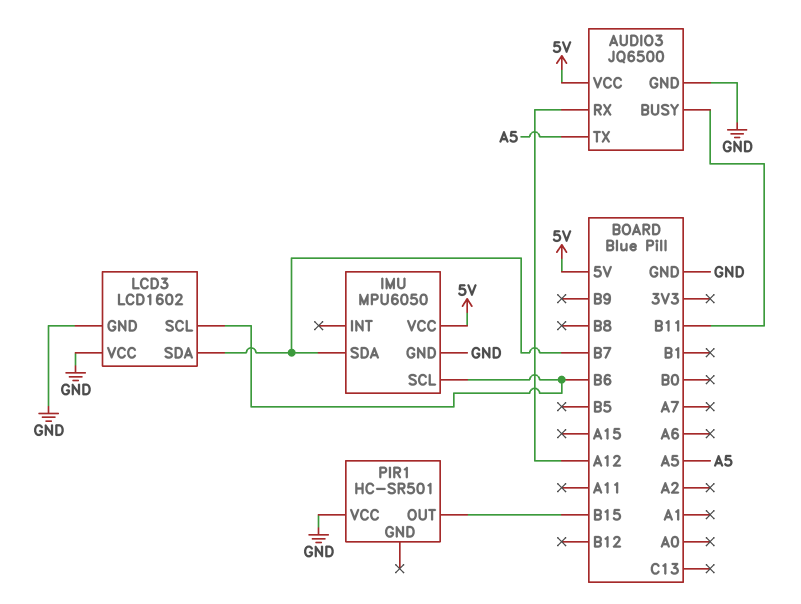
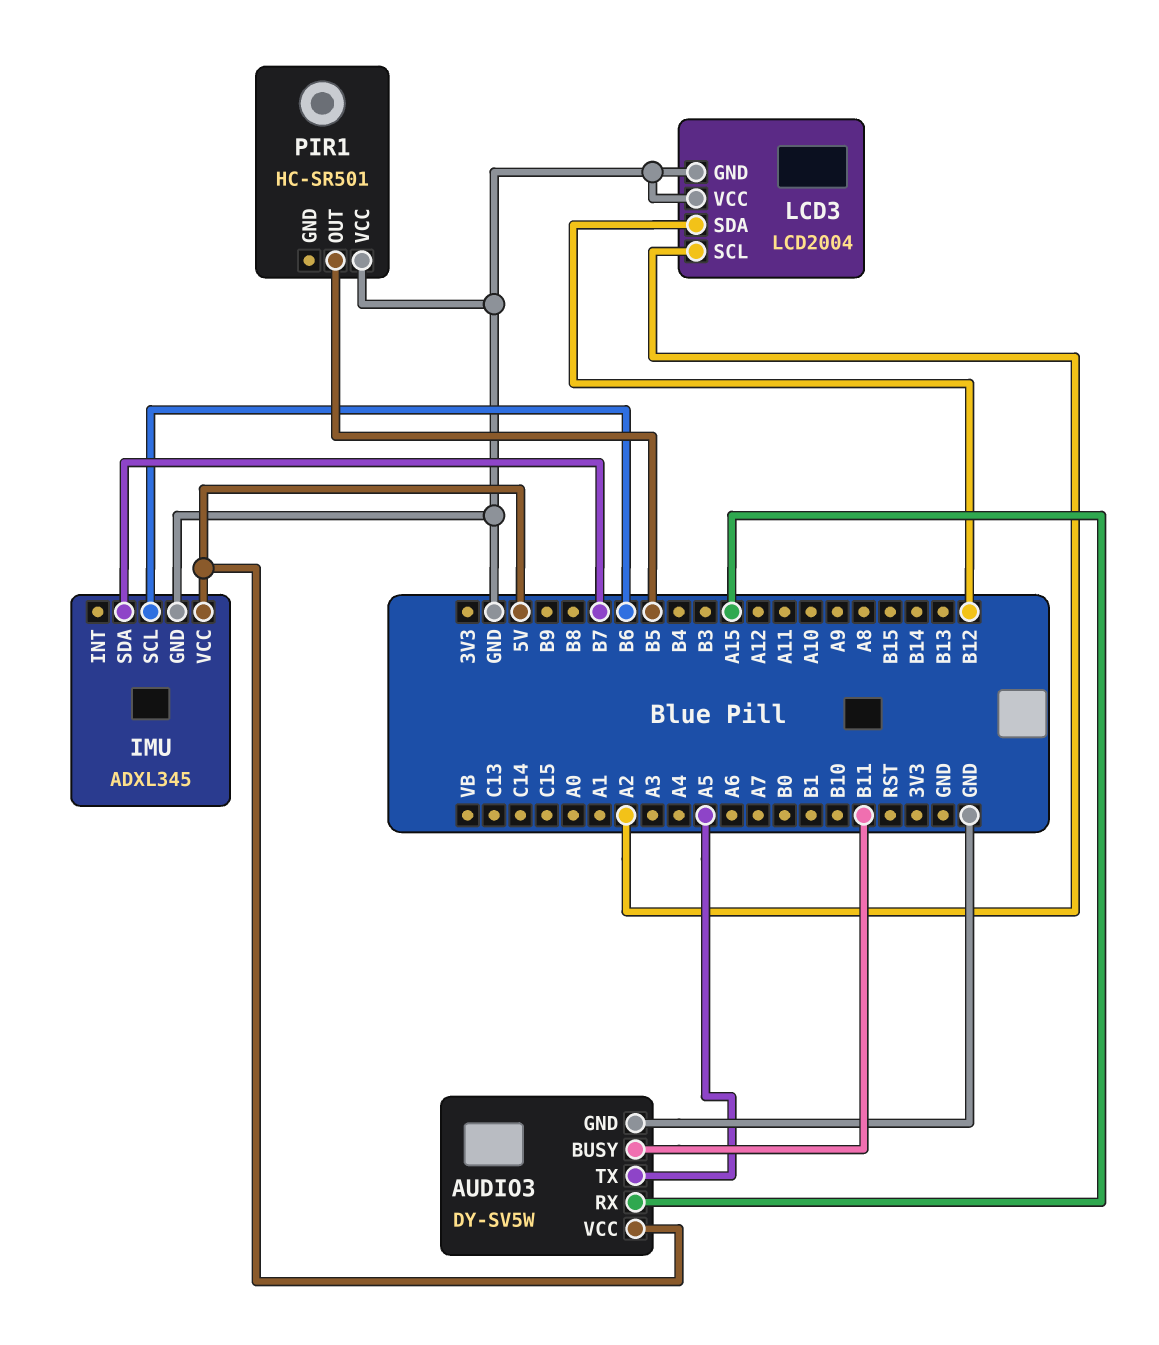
AUDIO3: JQ6500 -> DY-SV5W
AUDIO3 pin RX: A12 -> A15
IMU: MPU6050 -> ADXL345
LCD3: LCD1602 -> LCD2004
LCD3 pin SCL: B6 -> A2
LCD3 pin SDA: B7 -> B12
PIR1 pin OUT: B15 -> B5

